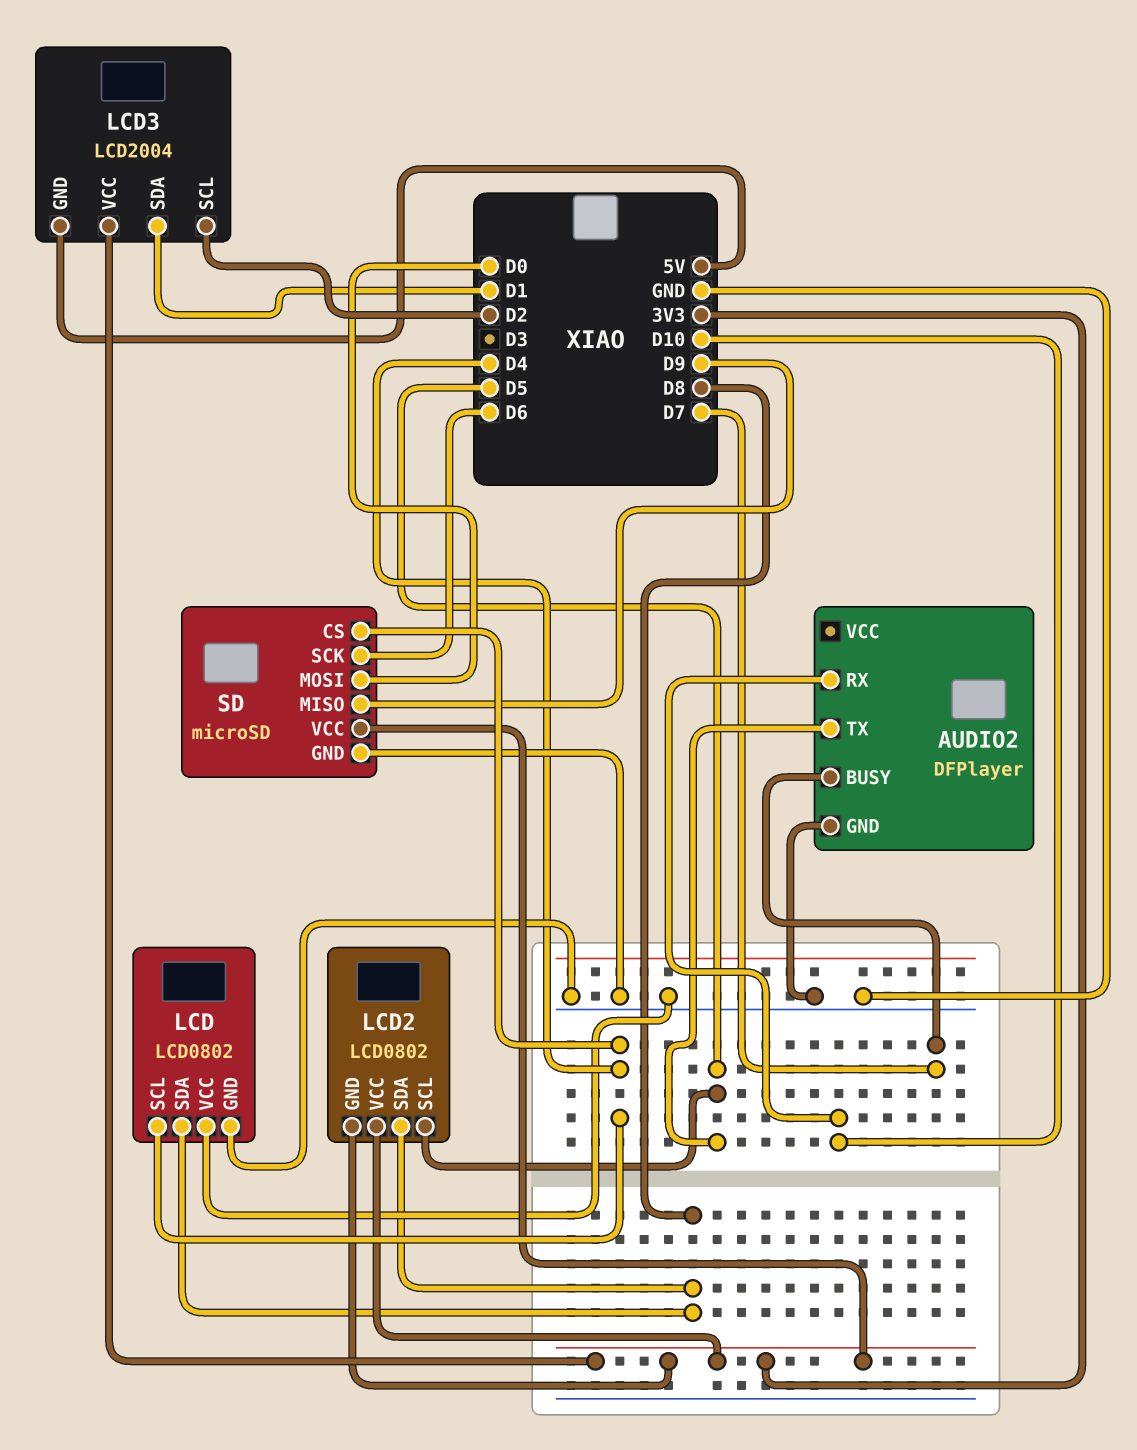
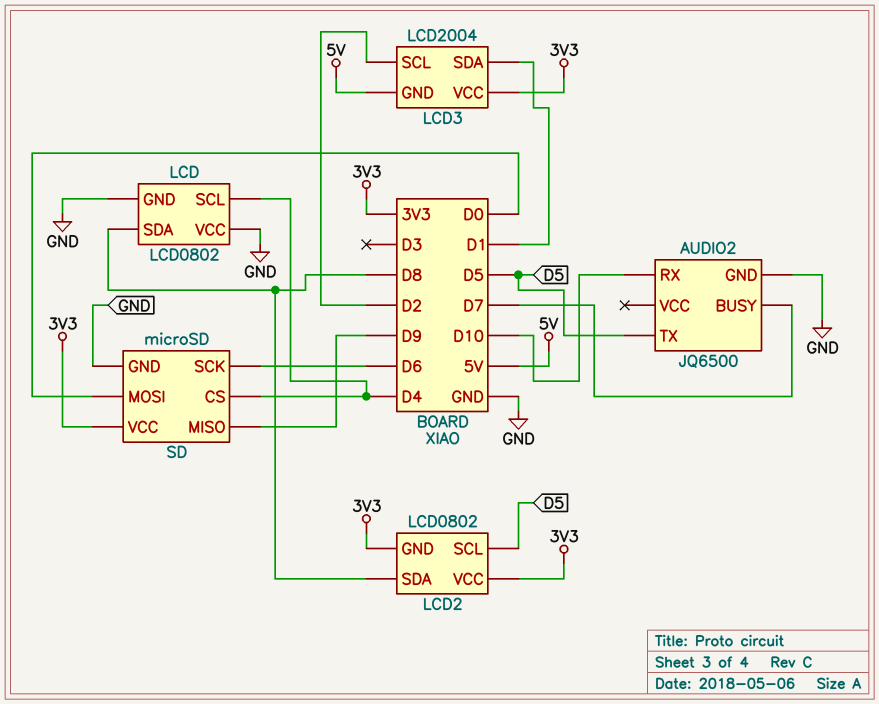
AUDIO2: DFPlayer -> JQ6500

